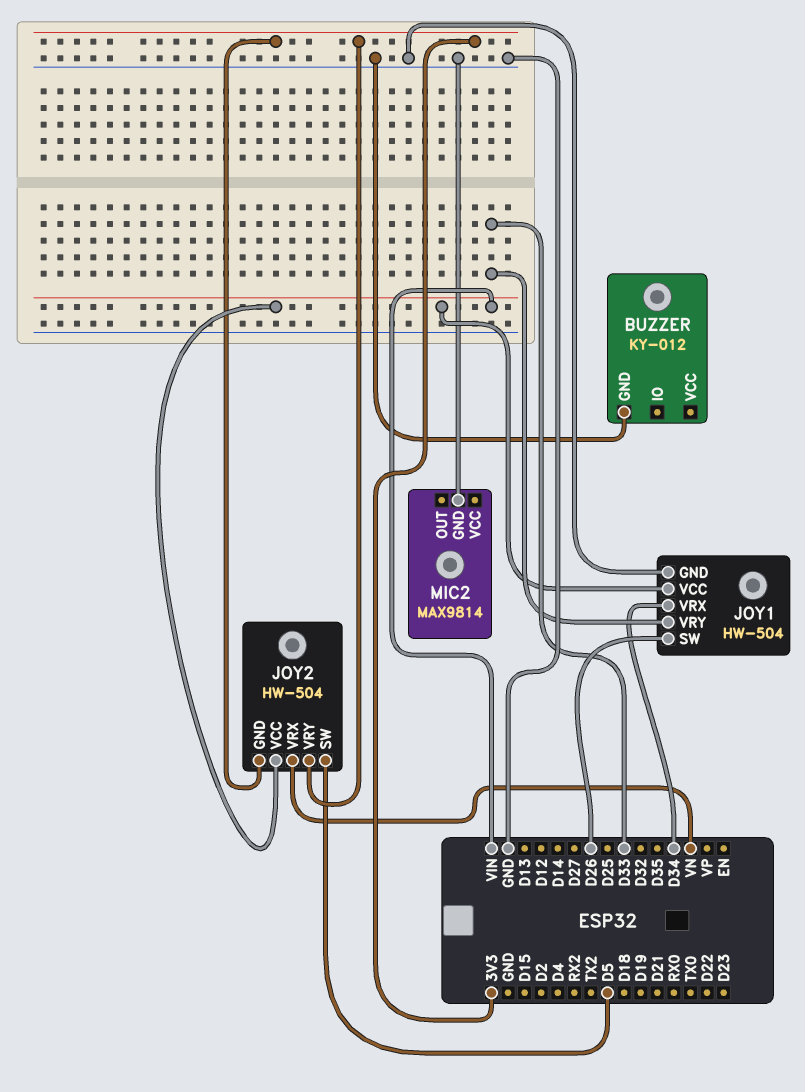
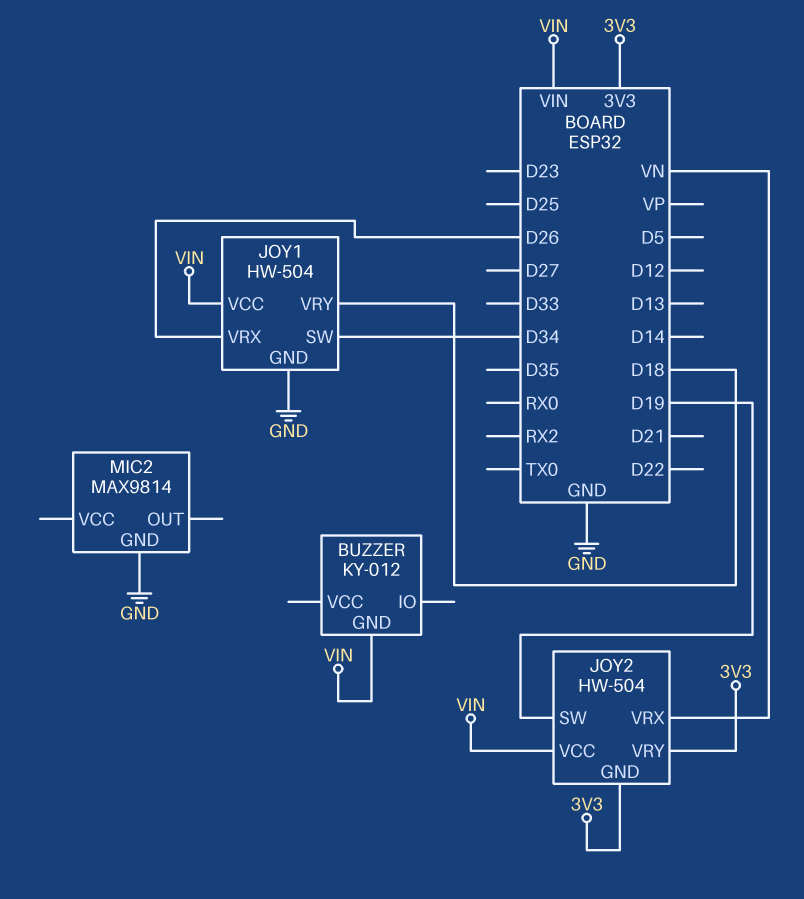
BUZZER pin GND: GND -> VIN
JOY1 pin SW: D26 -> D34
JOY1 pin VRX: D34 -> D26
JOY1 pin VRY: D33 -> D18
JOY2 pin SW: D5 -> D19

